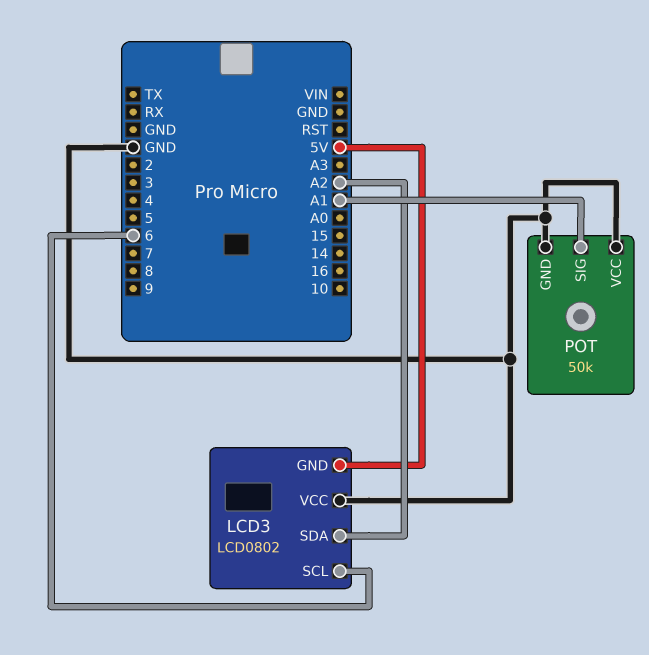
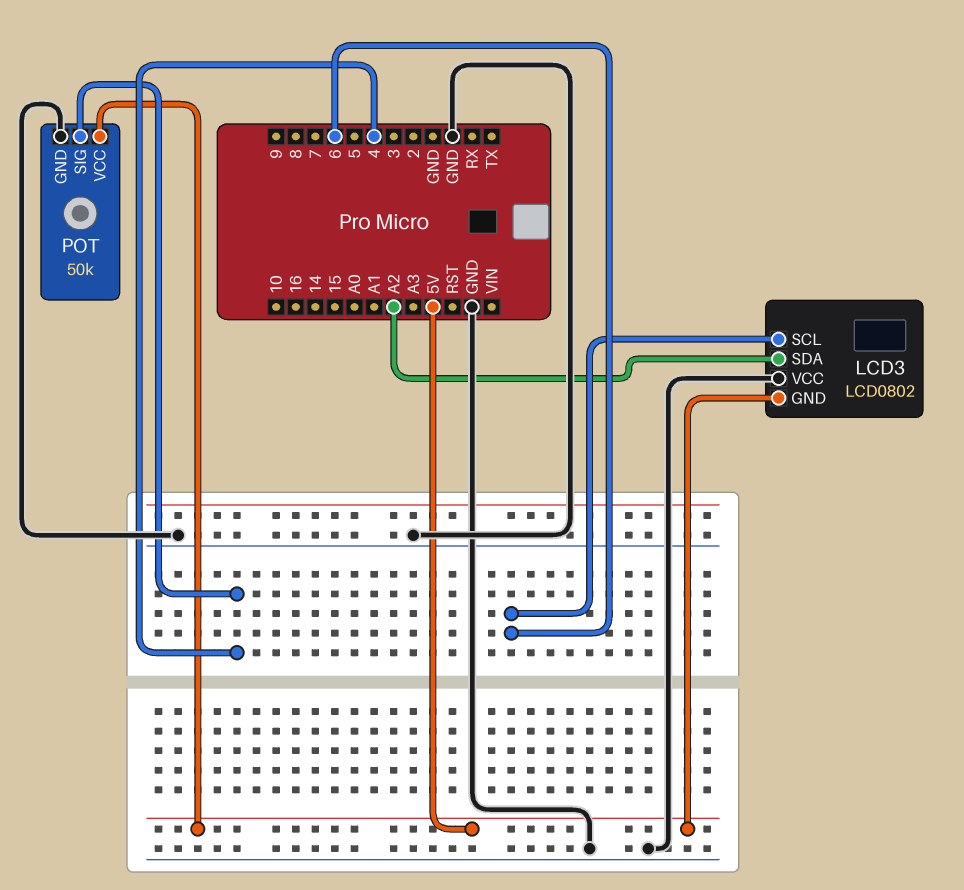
POT pin SIG: A1 -> 4
POT pin VCC: GND -> 5V

